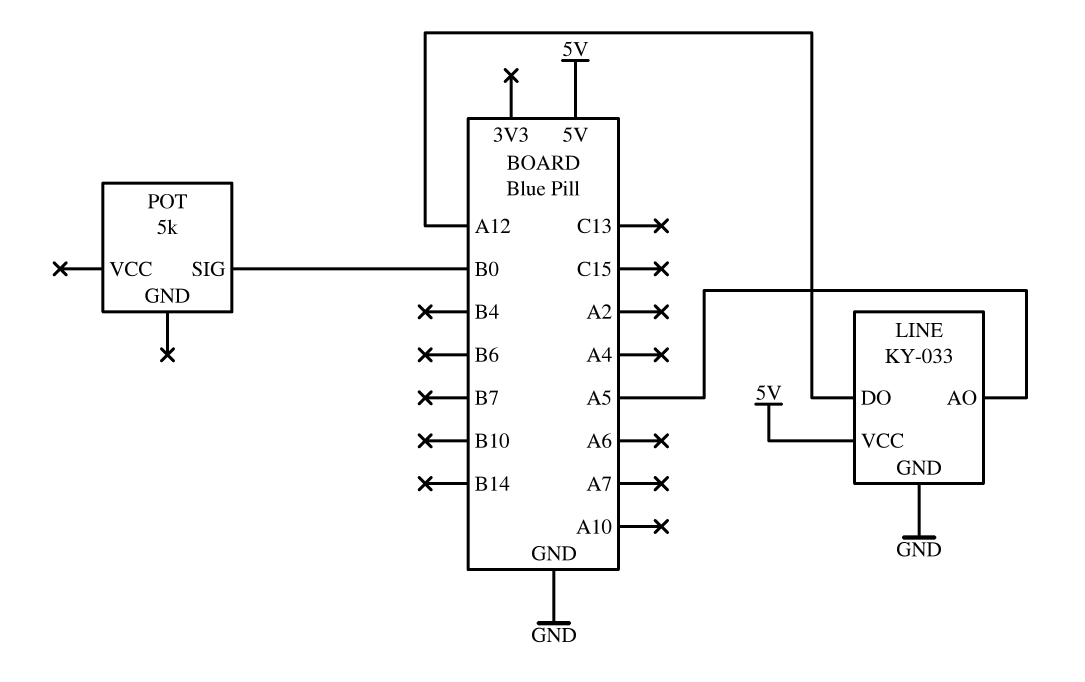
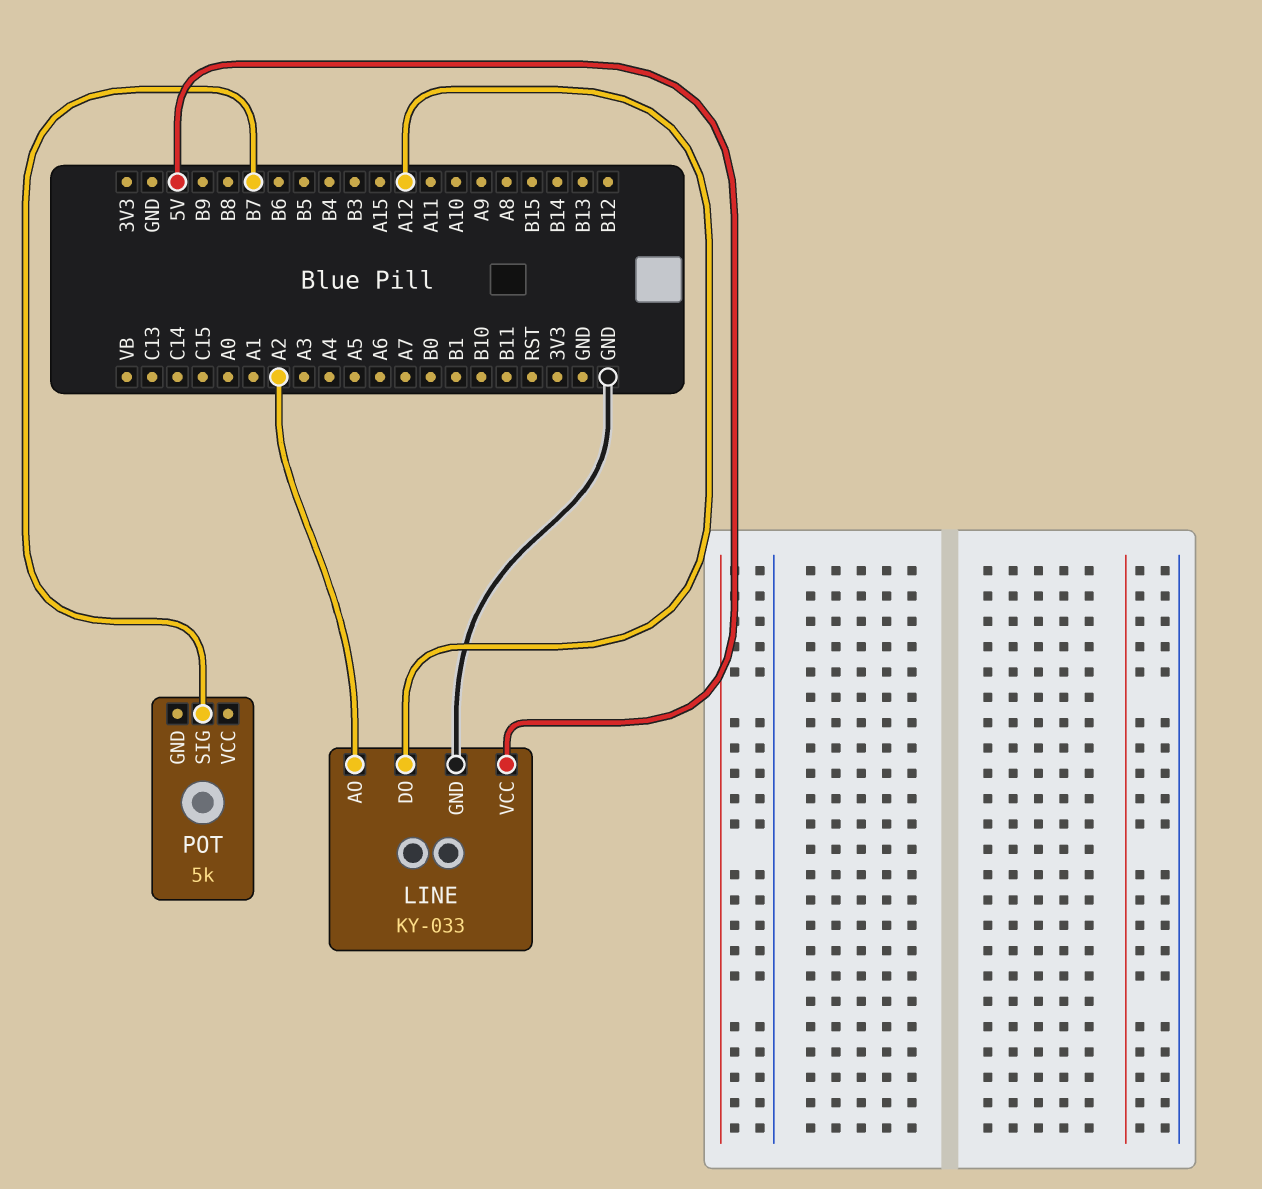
LINE pin AO: A5 -> A2
POT pin SIG: B0 -> B7

